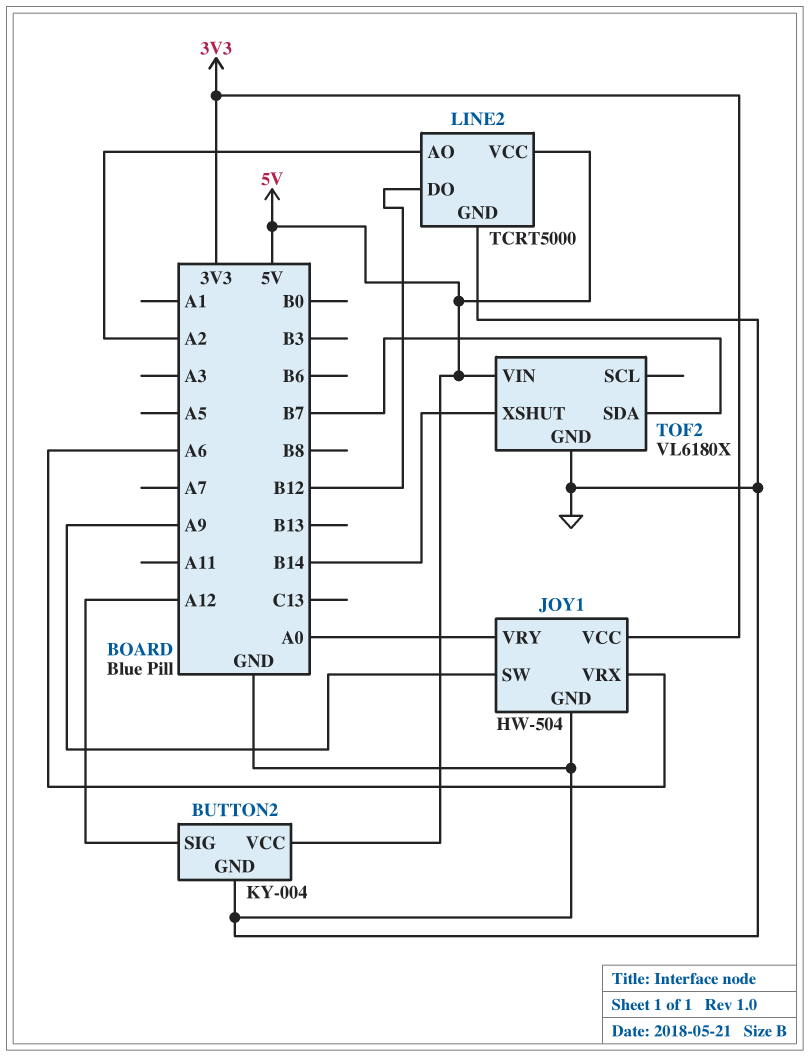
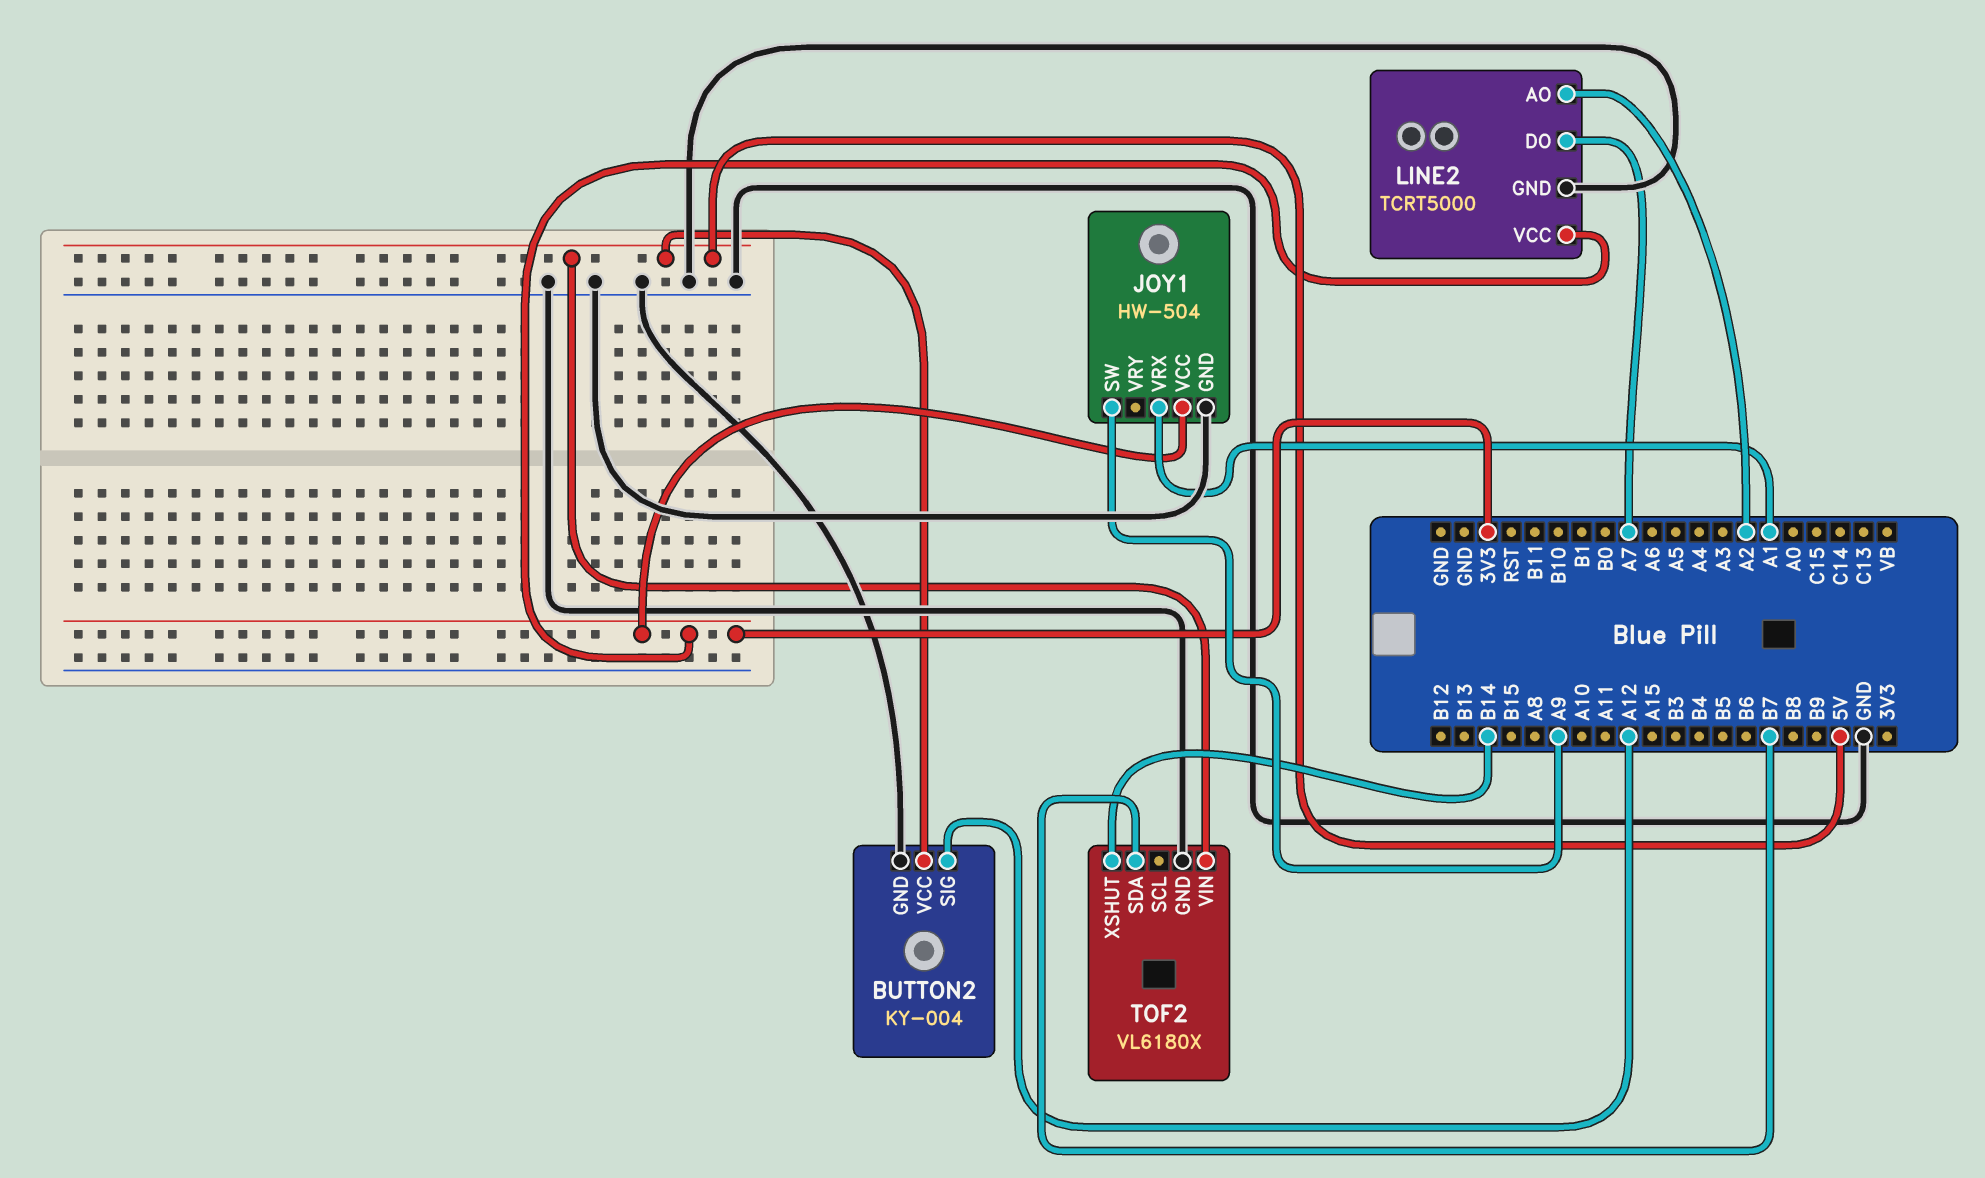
JOY1 pin VRX: A6 -> A1
JOY1 pin VRY: A0 -> none
LINE2 pin DO: B12 -> A7
LINE2 pin VCC: 5V -> 3V3

